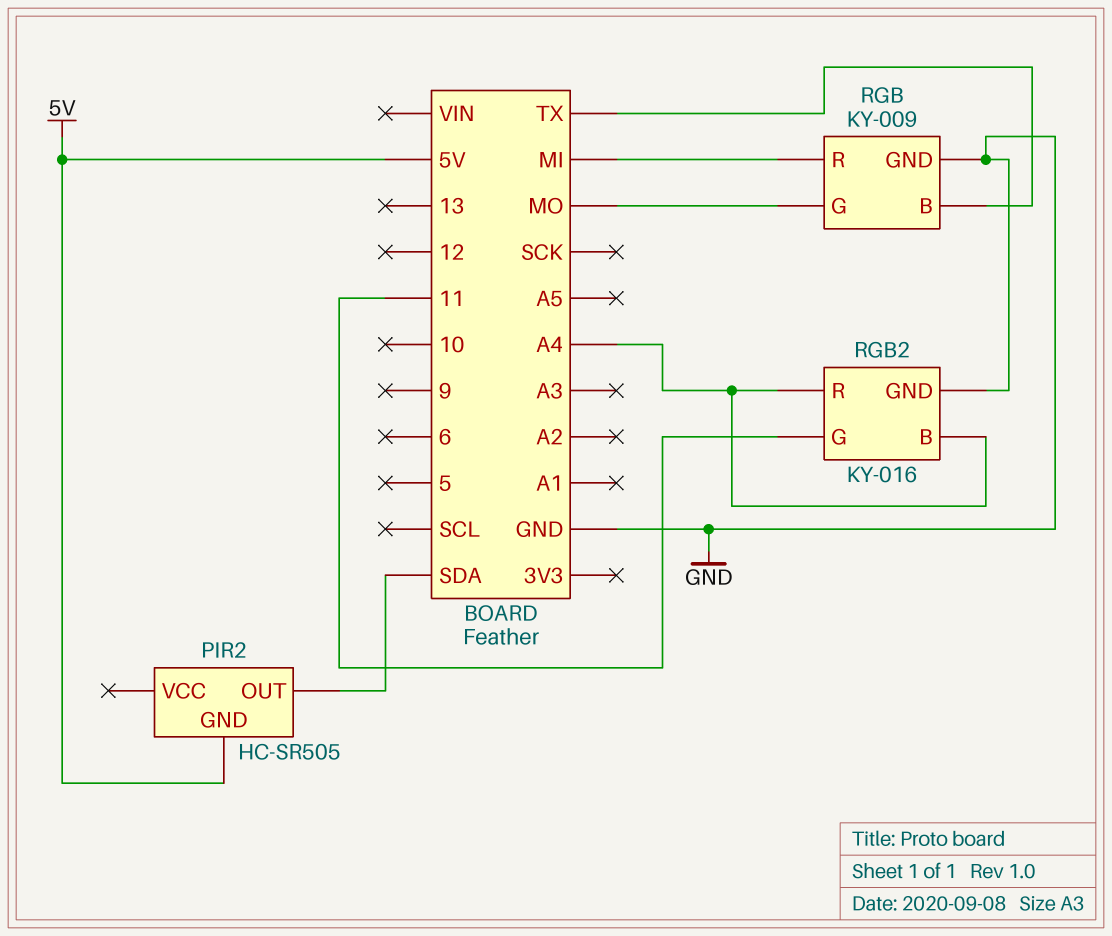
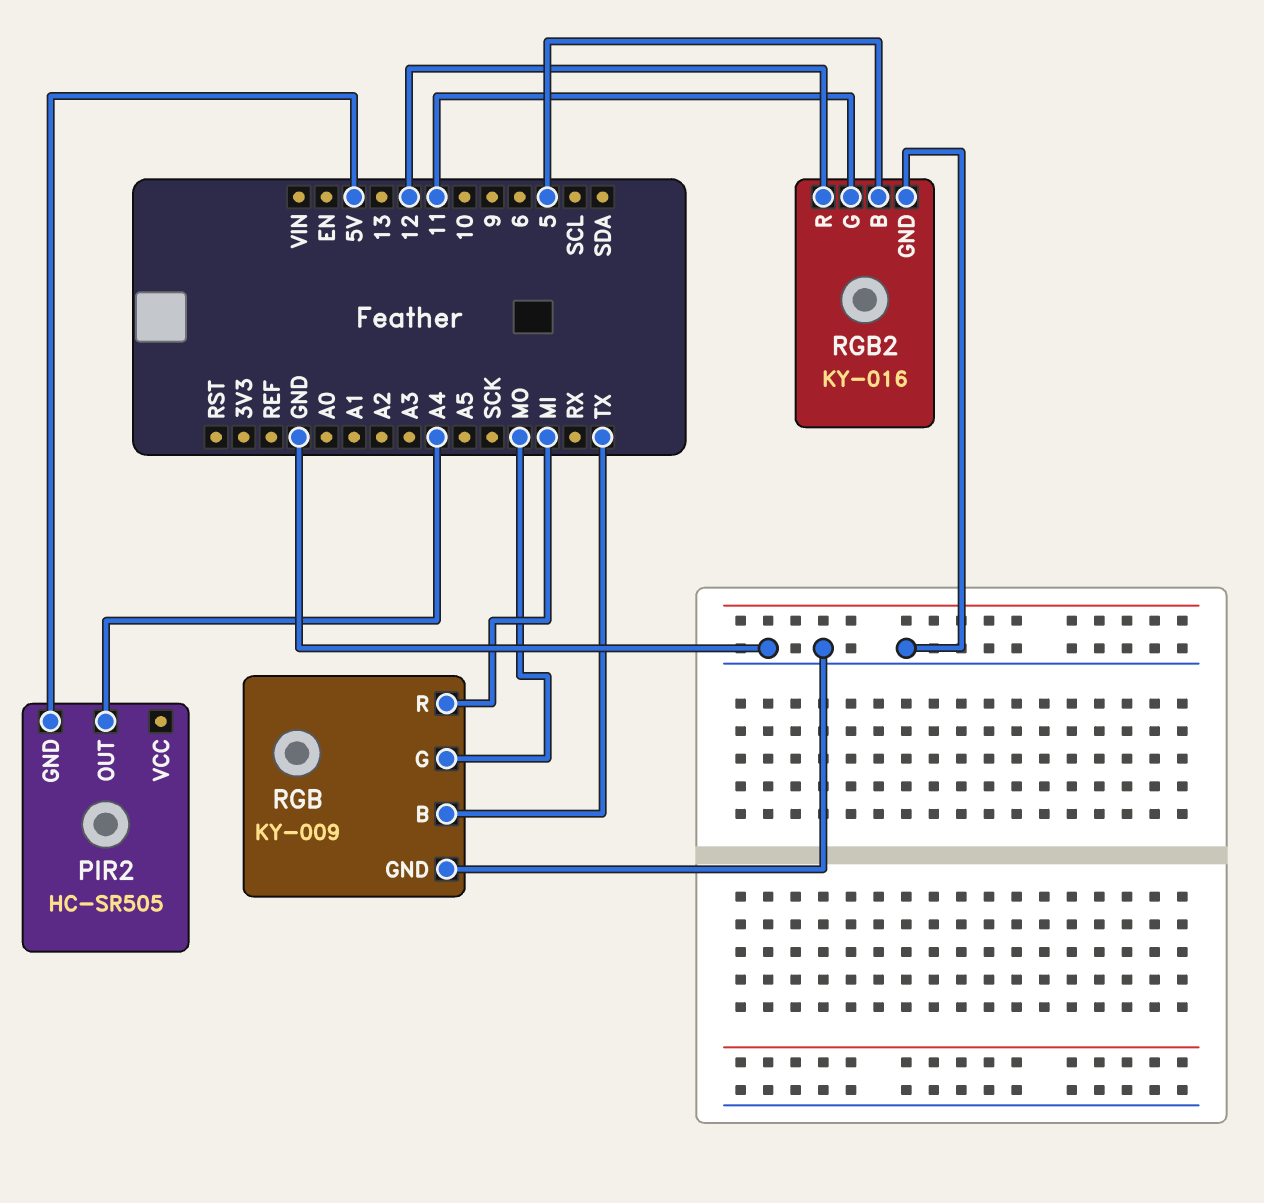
PIR2 pin OUT: SDA -> A4
RGB2 pin B: A4 -> 5
RGB2 pin R: A4 -> 12

